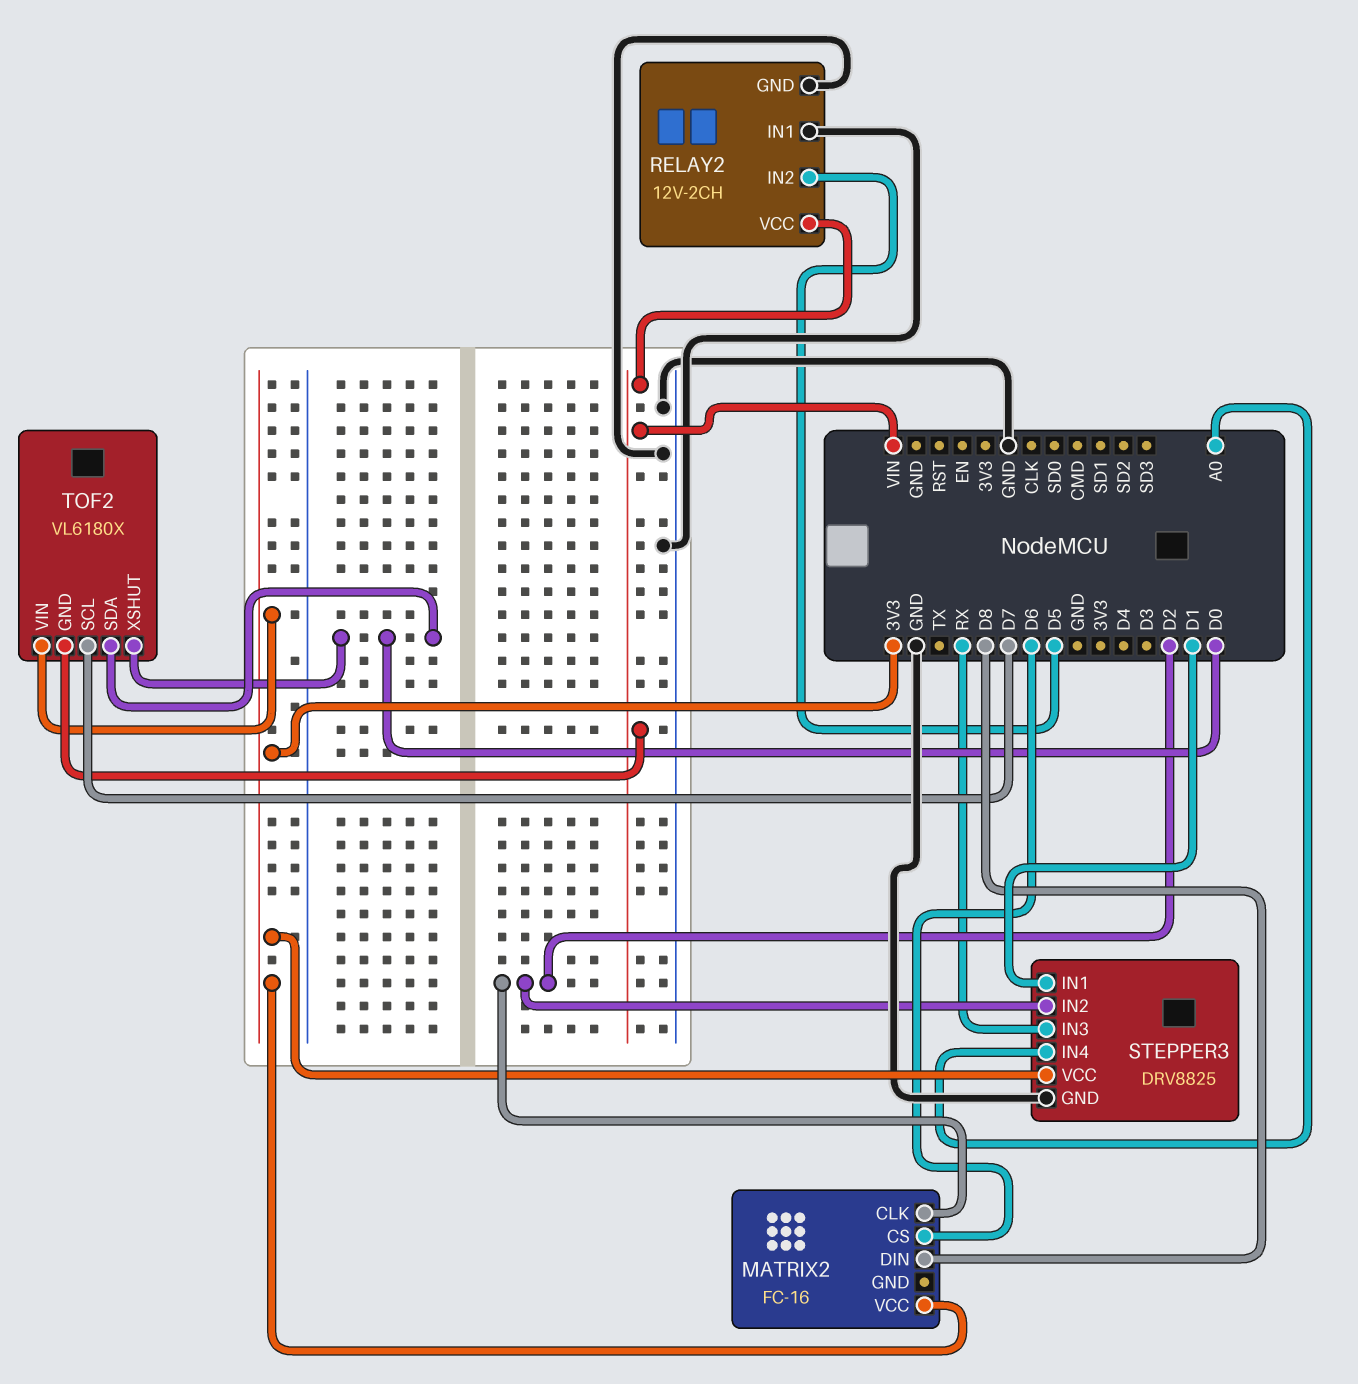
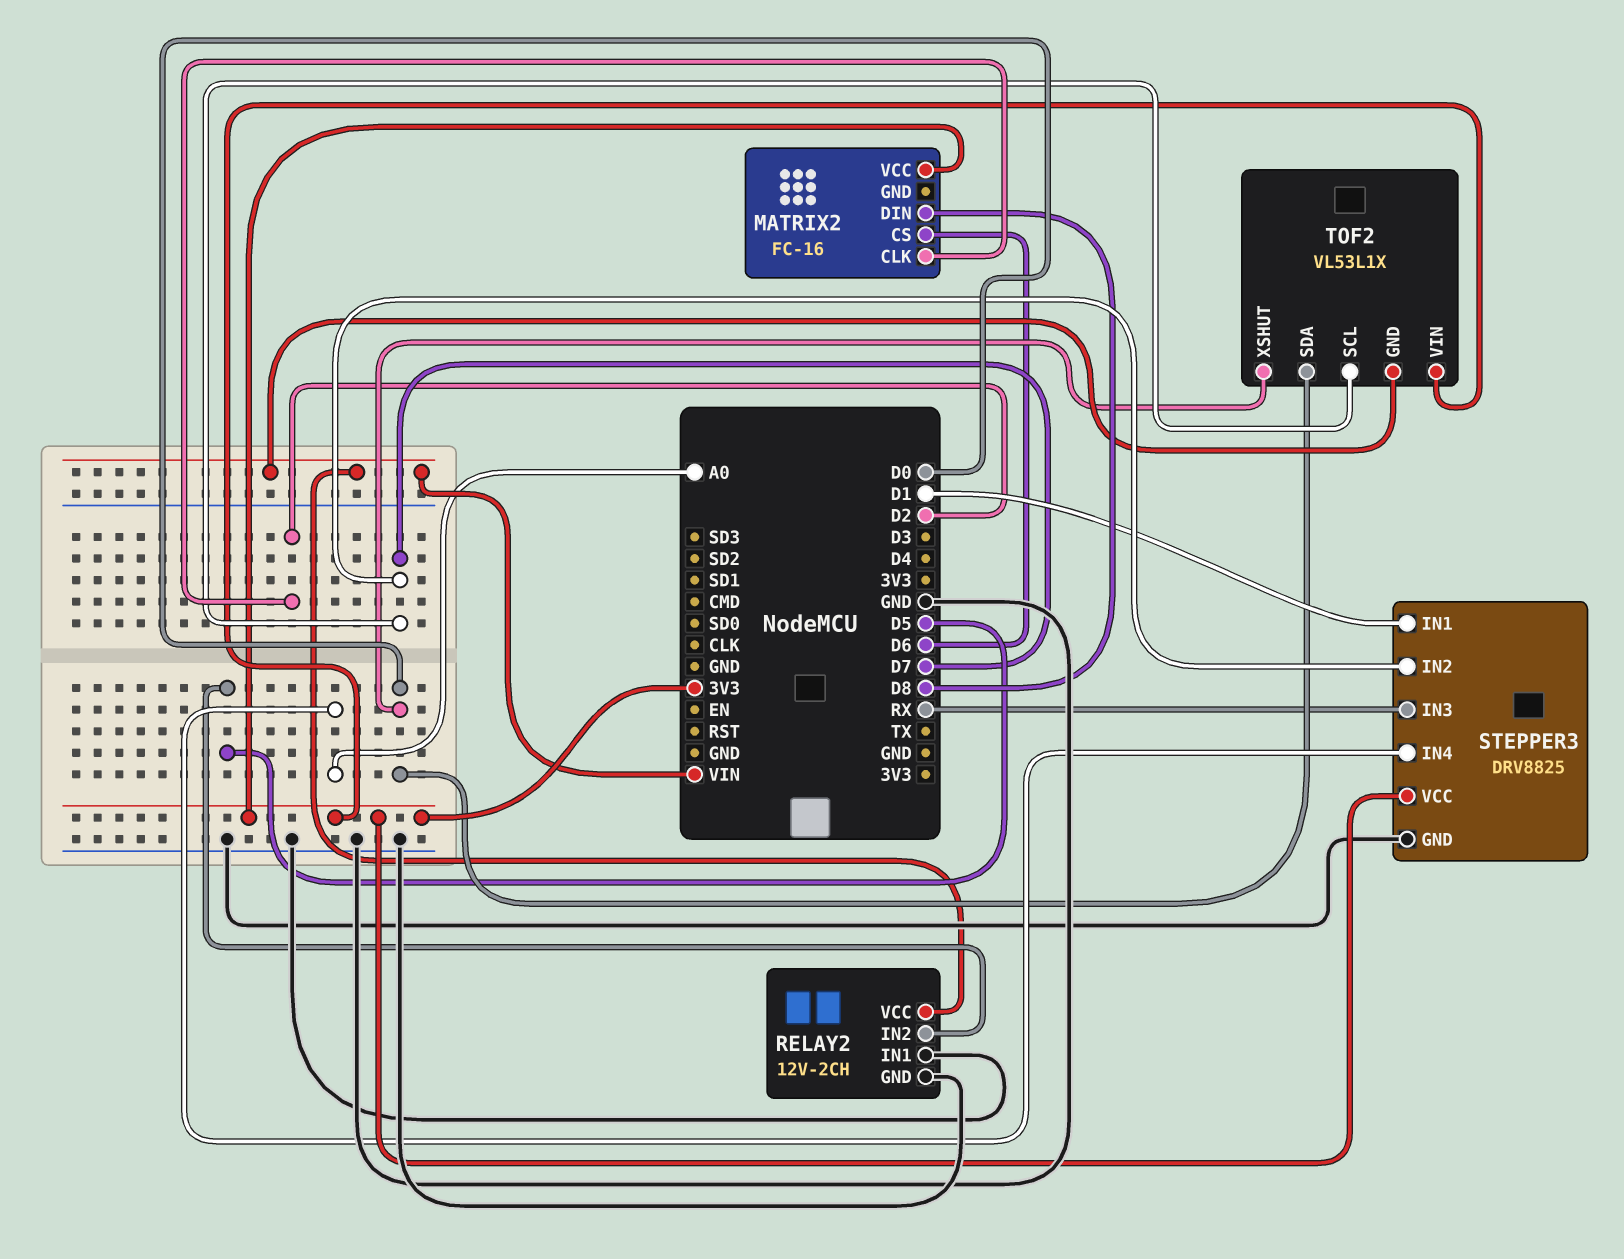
STEPPER3 pin IN2: D2 -> D7
TOF2: VL6180X -> VL53L1X

